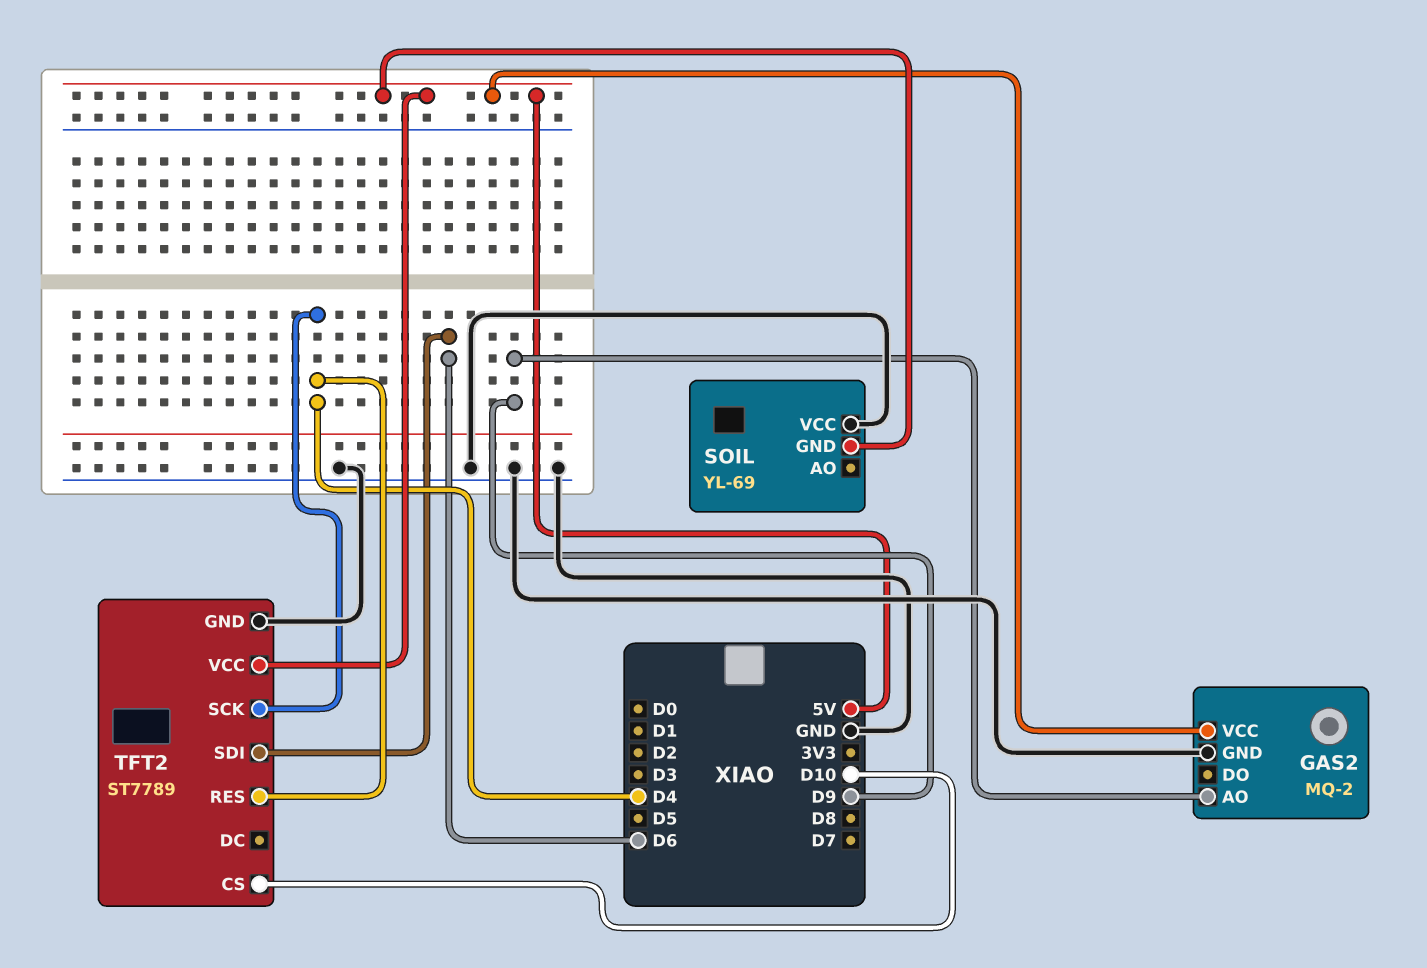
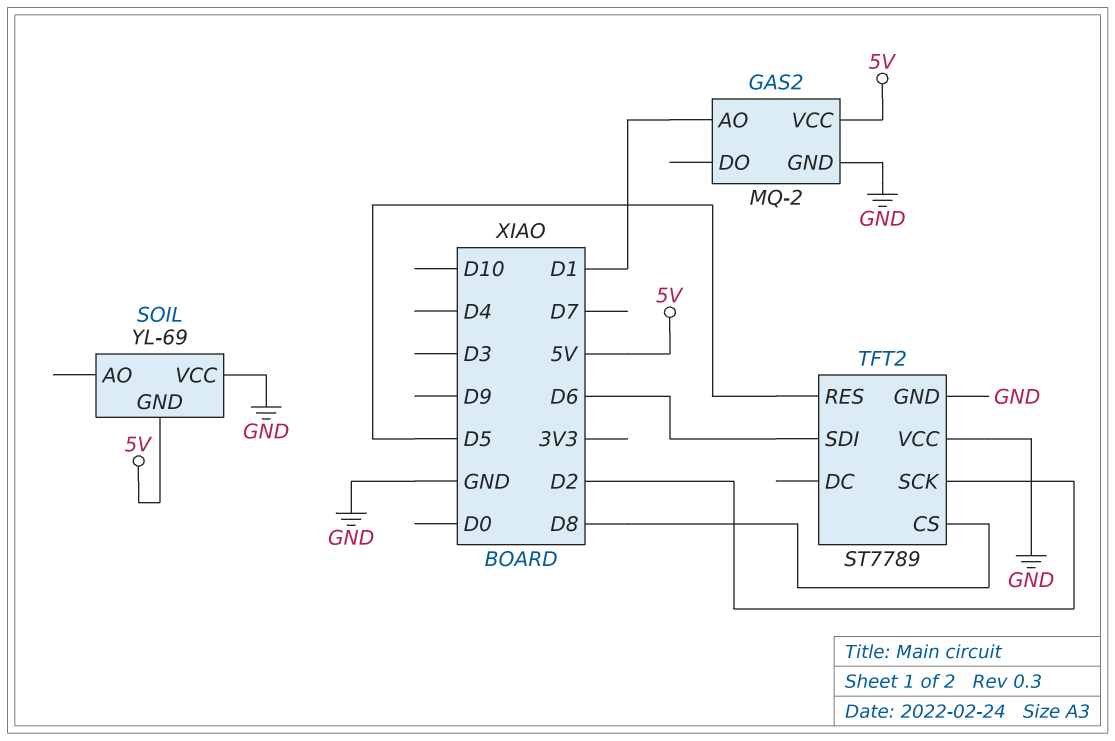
GAS2 pin AO: D9 -> D1
TFT2 pin CS: D10 -> D8
TFT2 pin RES: D4 -> D5
TFT2 pin SCK: D4 -> D2
TFT2 pin VCC: 5V -> GND

